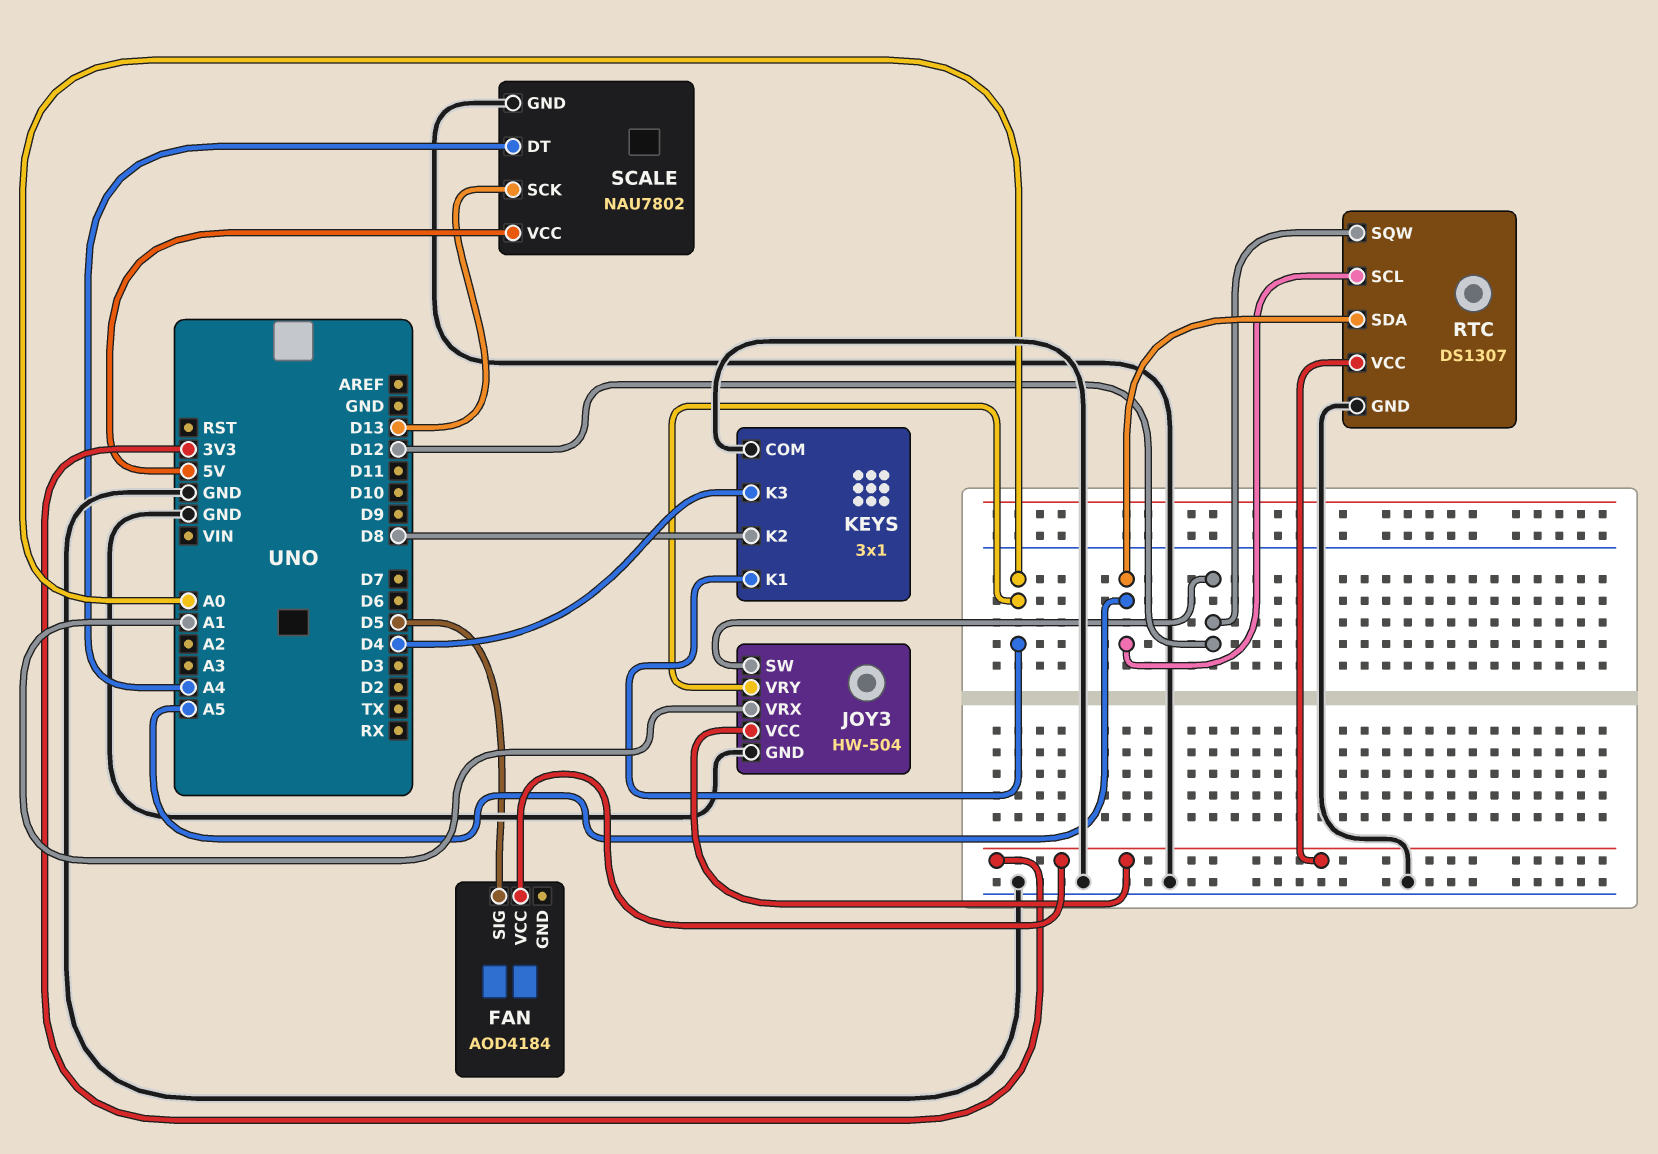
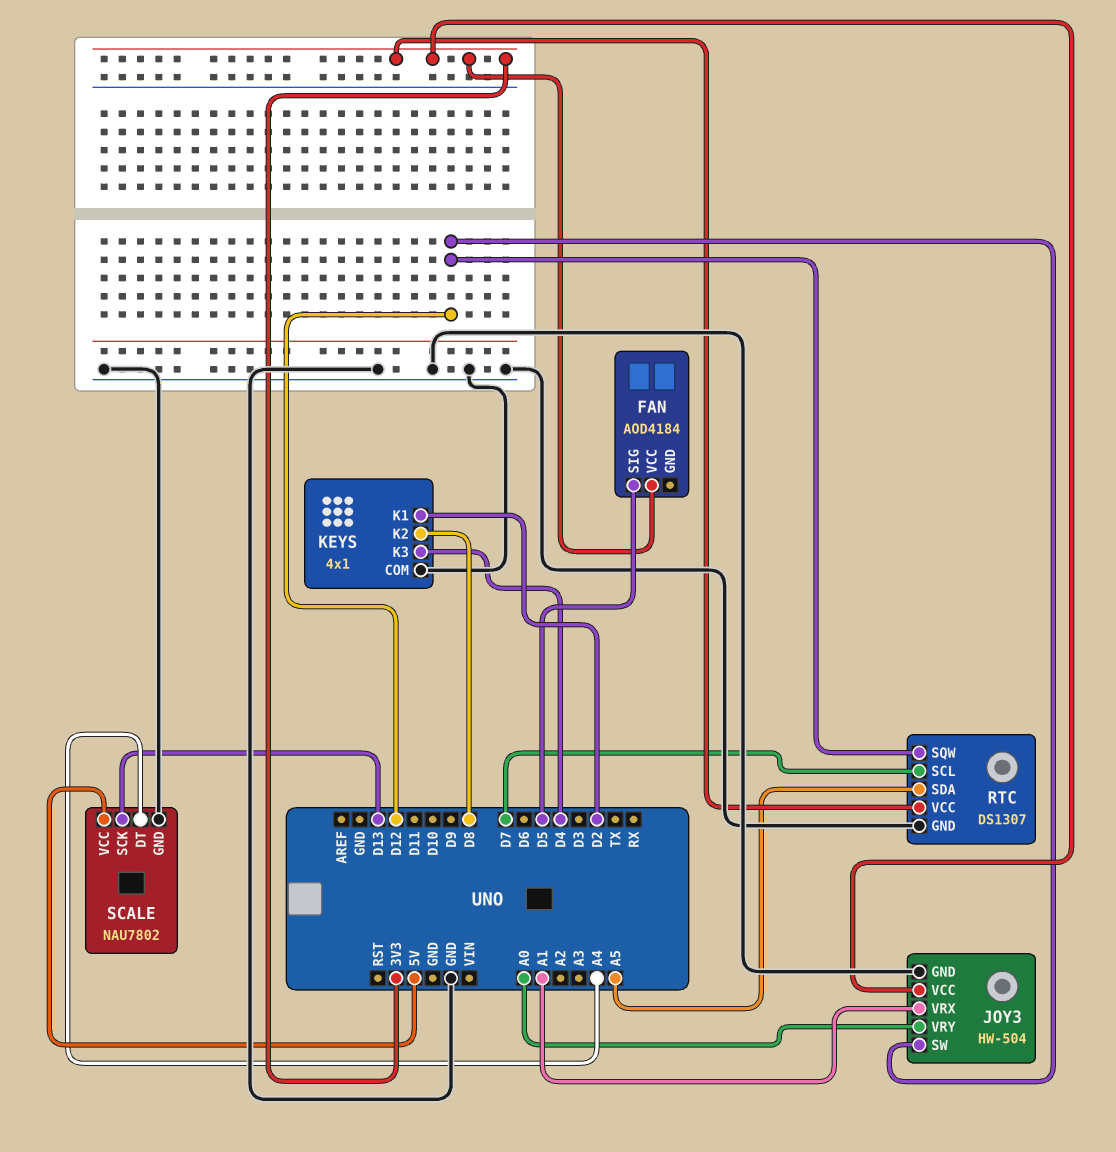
KEYS: 3x1 -> 4x1
KEYS pin K1: A0 -> D2
RTC pin SCL: A5 -> D7

